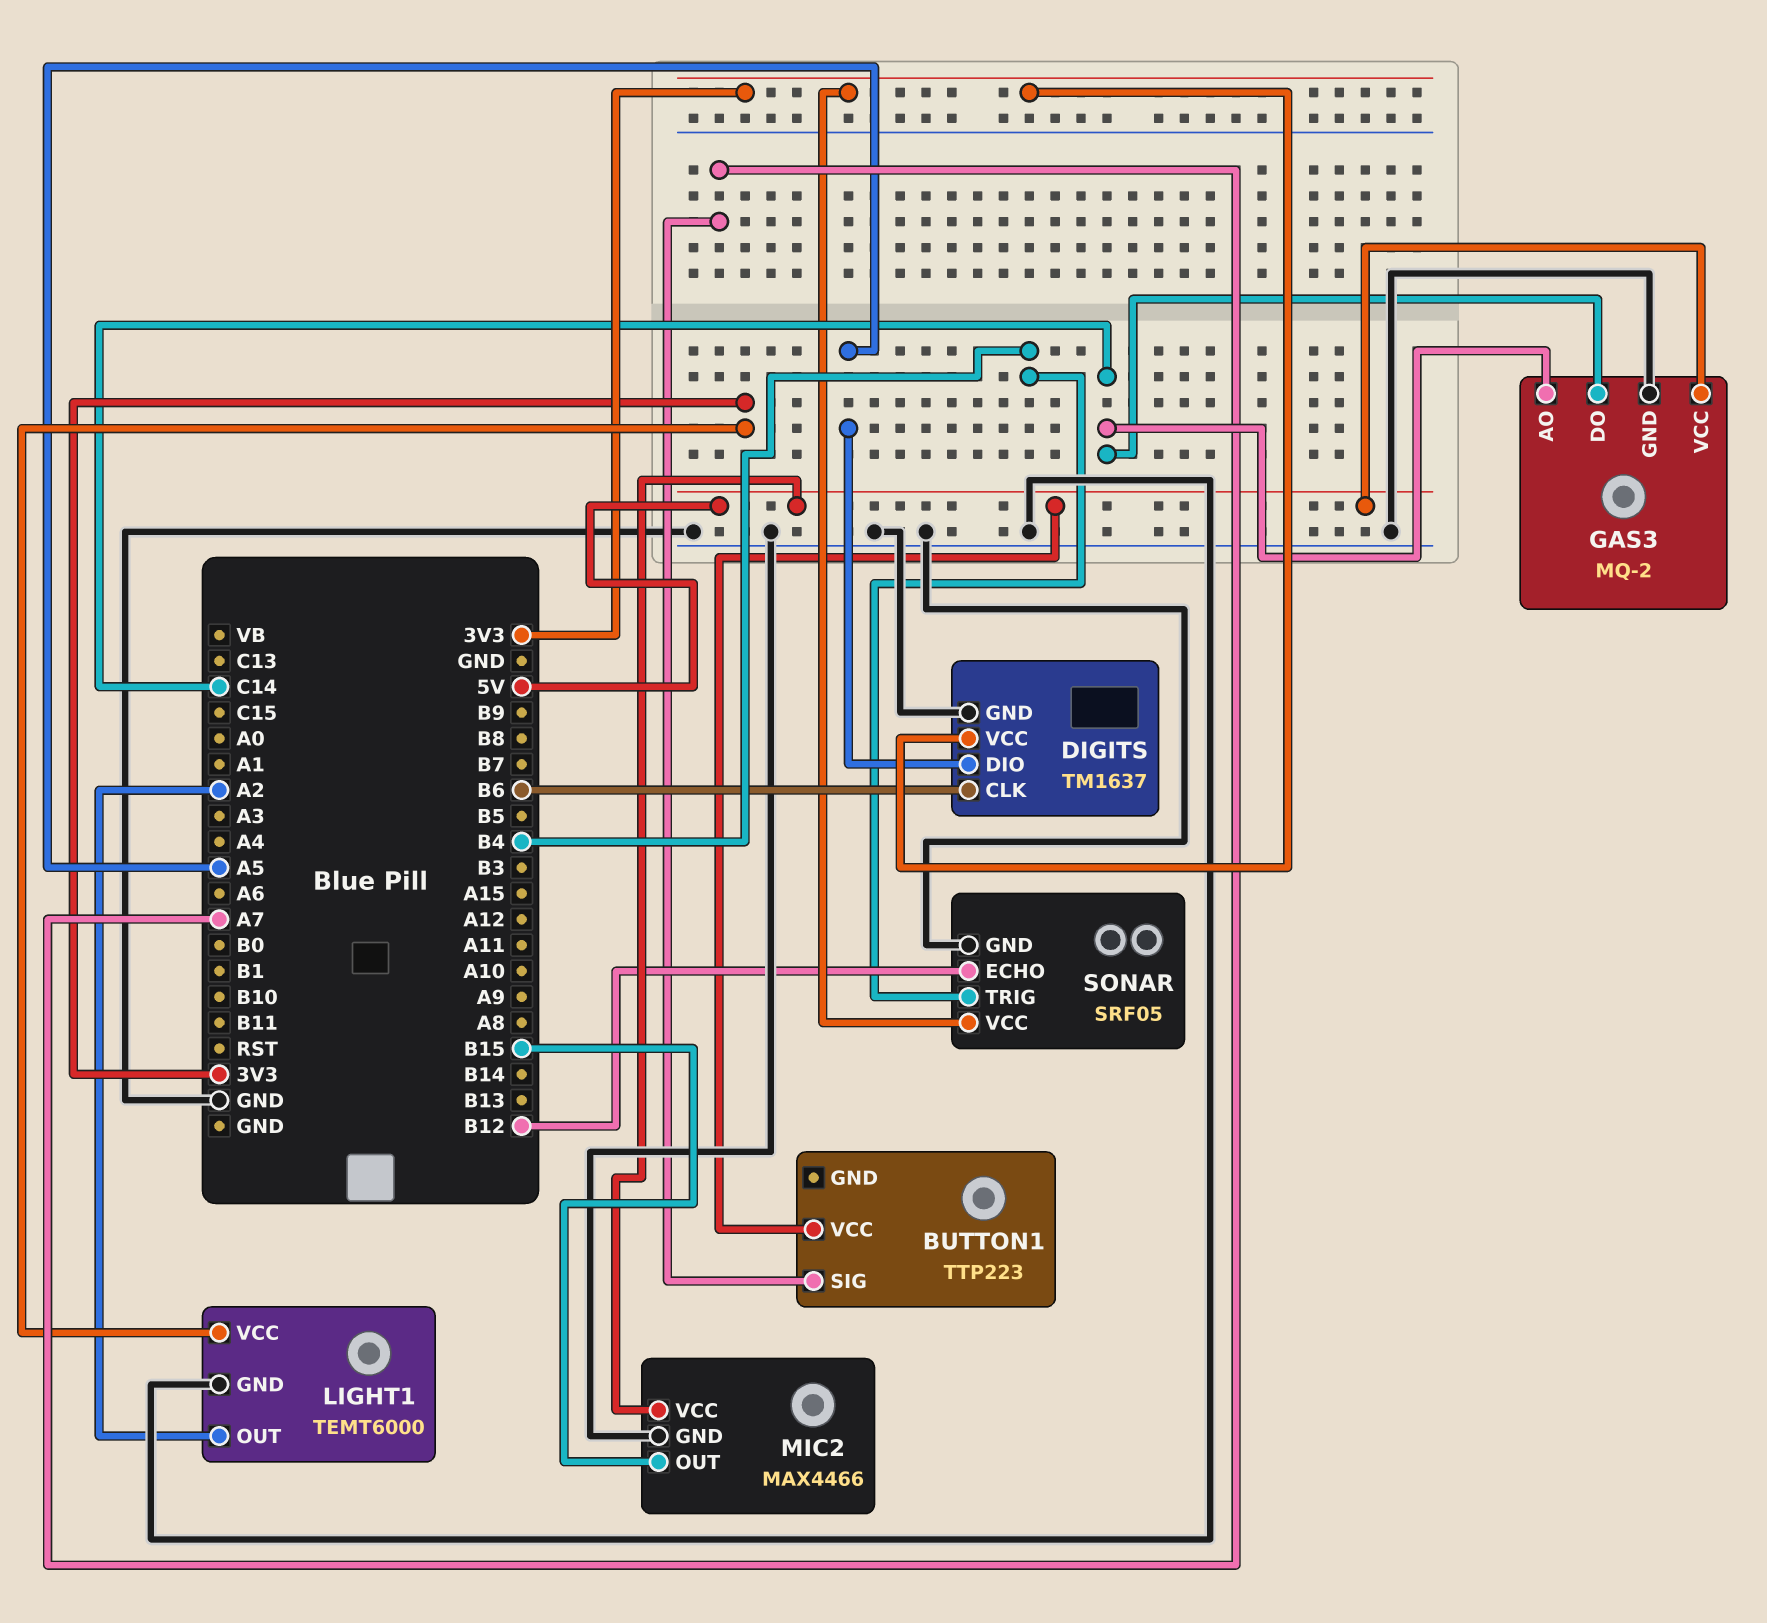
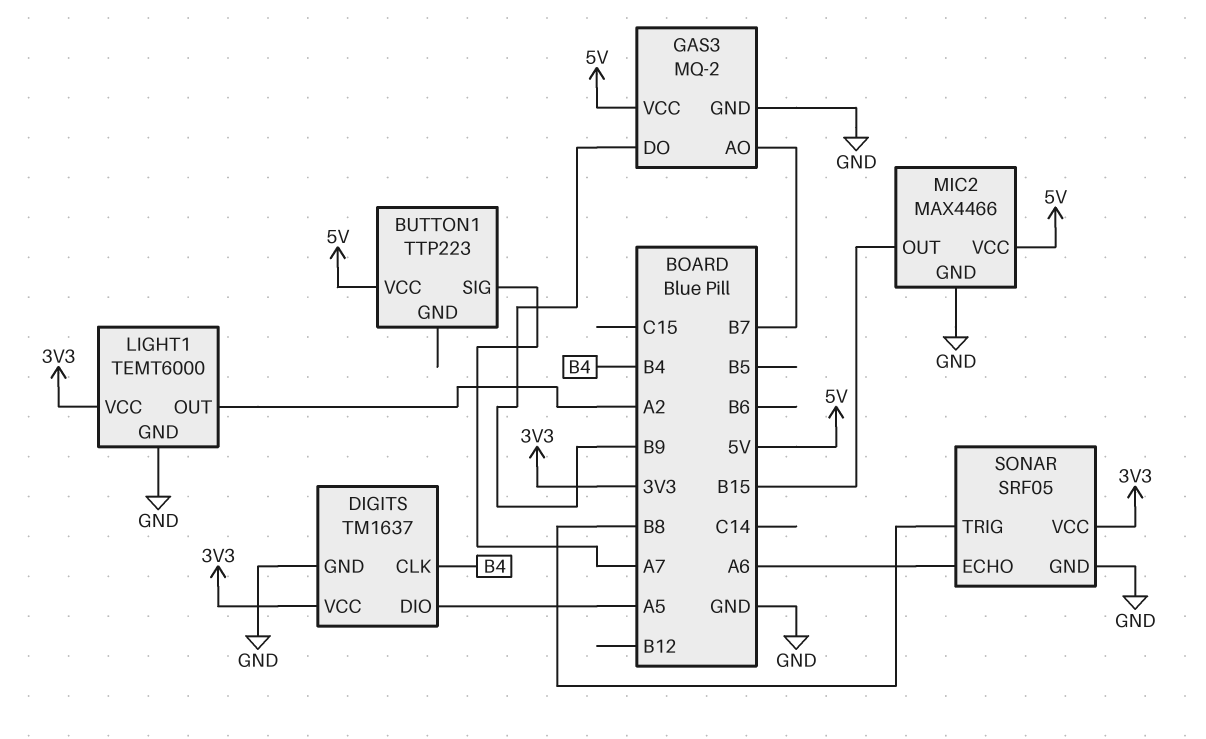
DIGITS pin CLK: B6 -> B4
GAS3 pin AO: C14 -> B7
GAS3 pin DO: C14 -> B9
SONAR pin ECHO: B12 -> A6
SONAR pin TRIG: B4 -> B8

